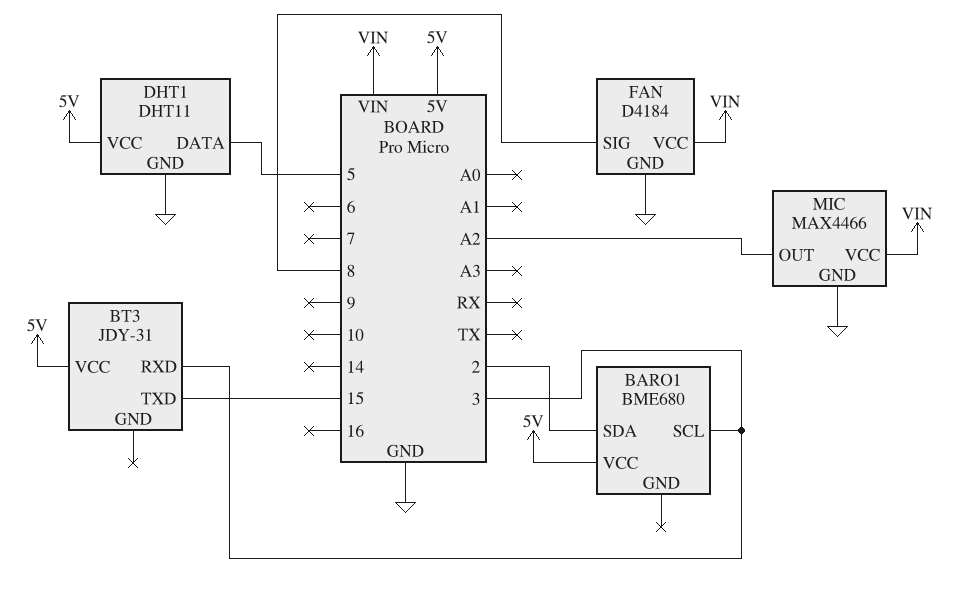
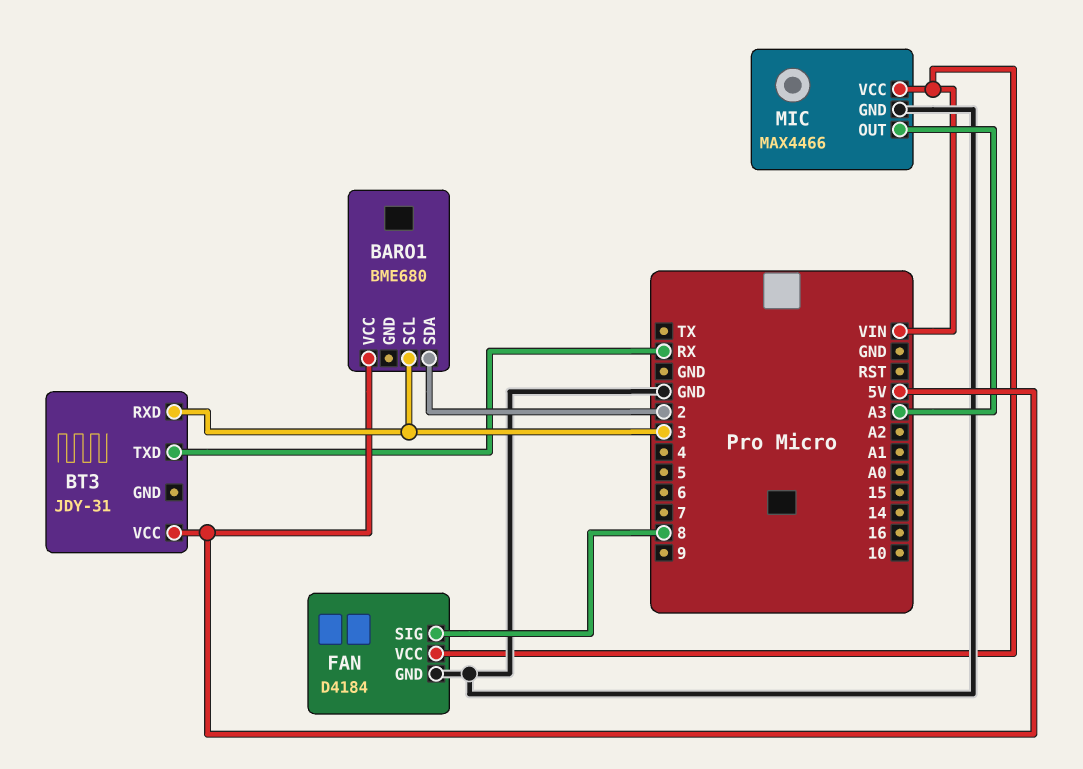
BT3 pin TXD: 15 -> RX
DHT1: DHT11 -> none
DHT1 pin DATA: 5 -> none
DHT1 pin GND: GND -> none
DHT1 pin VCC: 5V -> none
MIC pin OUT: A2 -> A3

